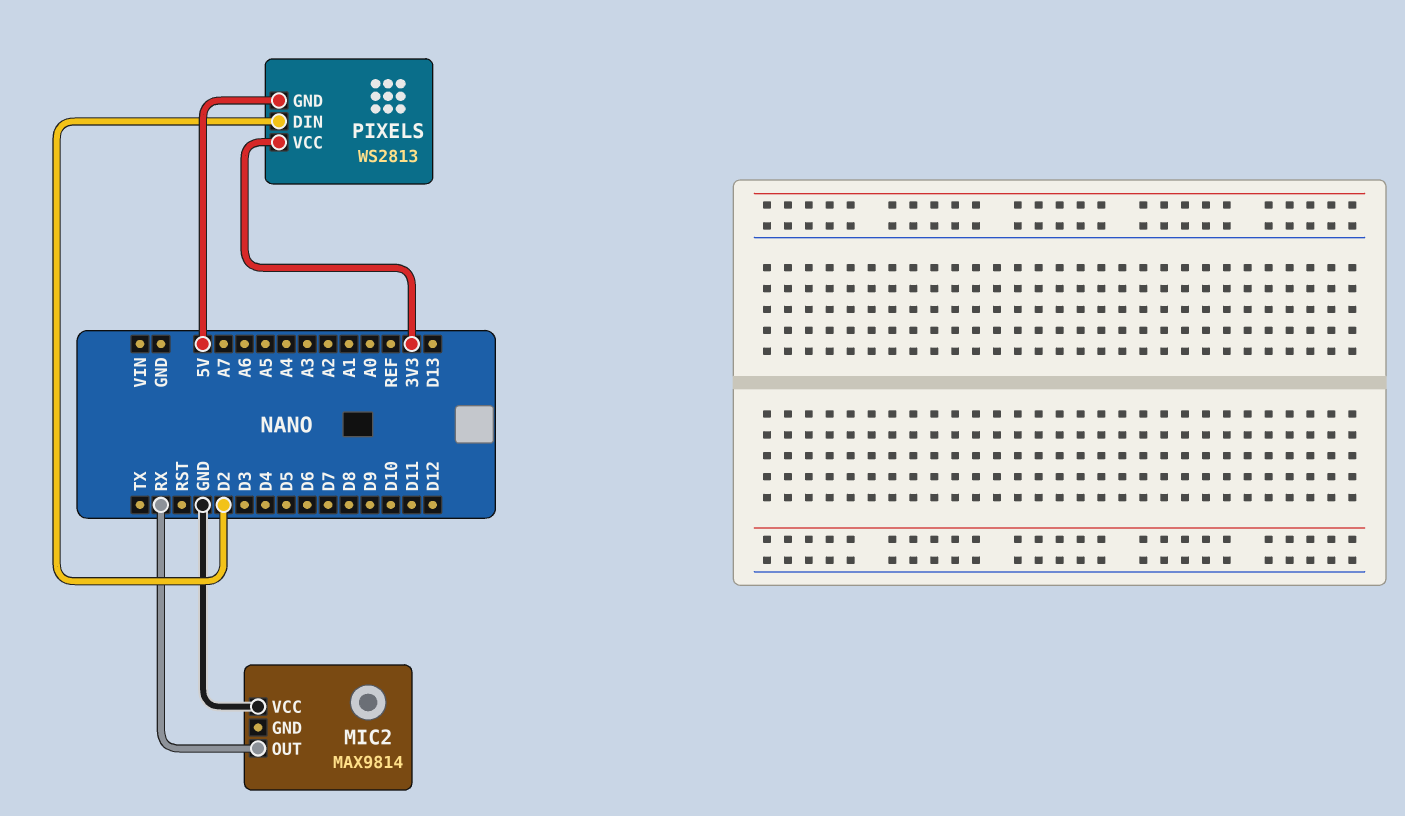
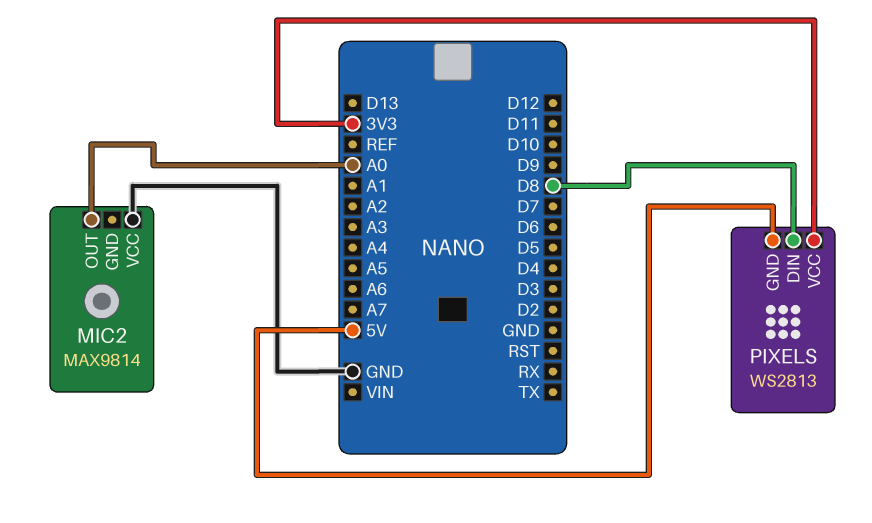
MIC2 pin OUT: RX -> A0
PIXELS pin DIN: D2 -> D8

